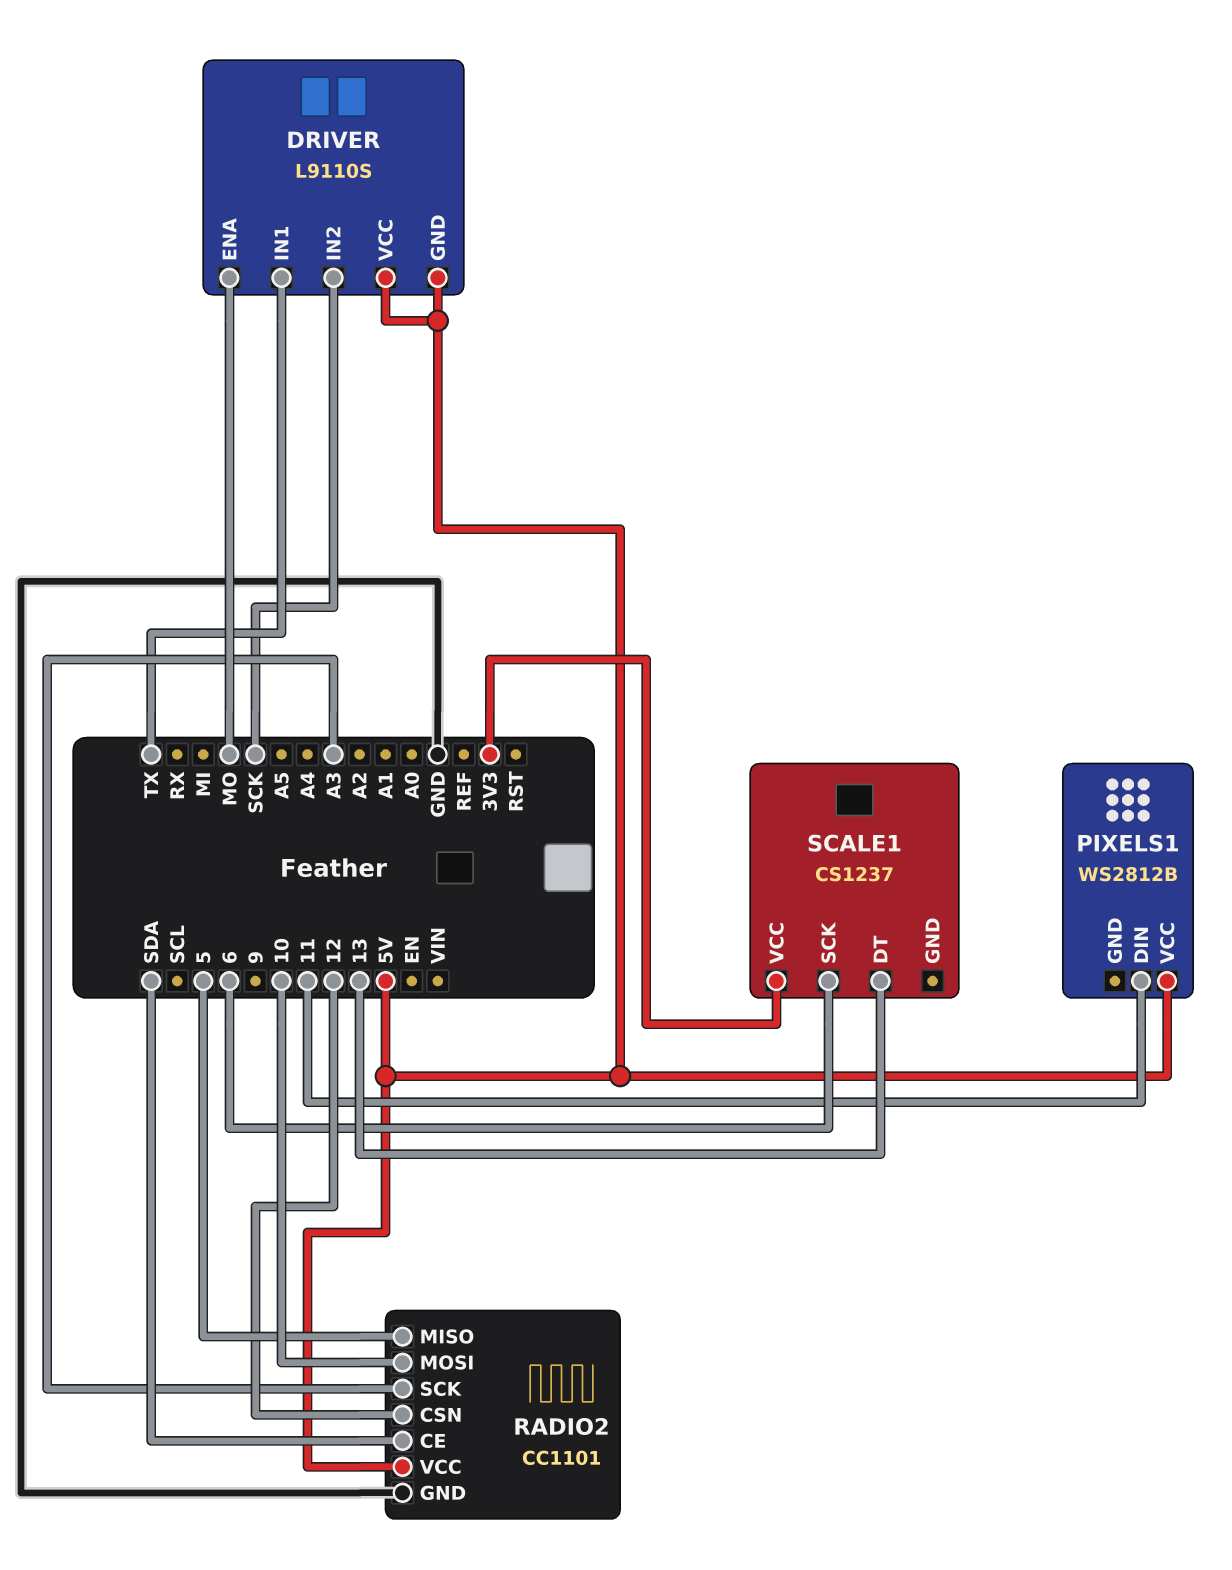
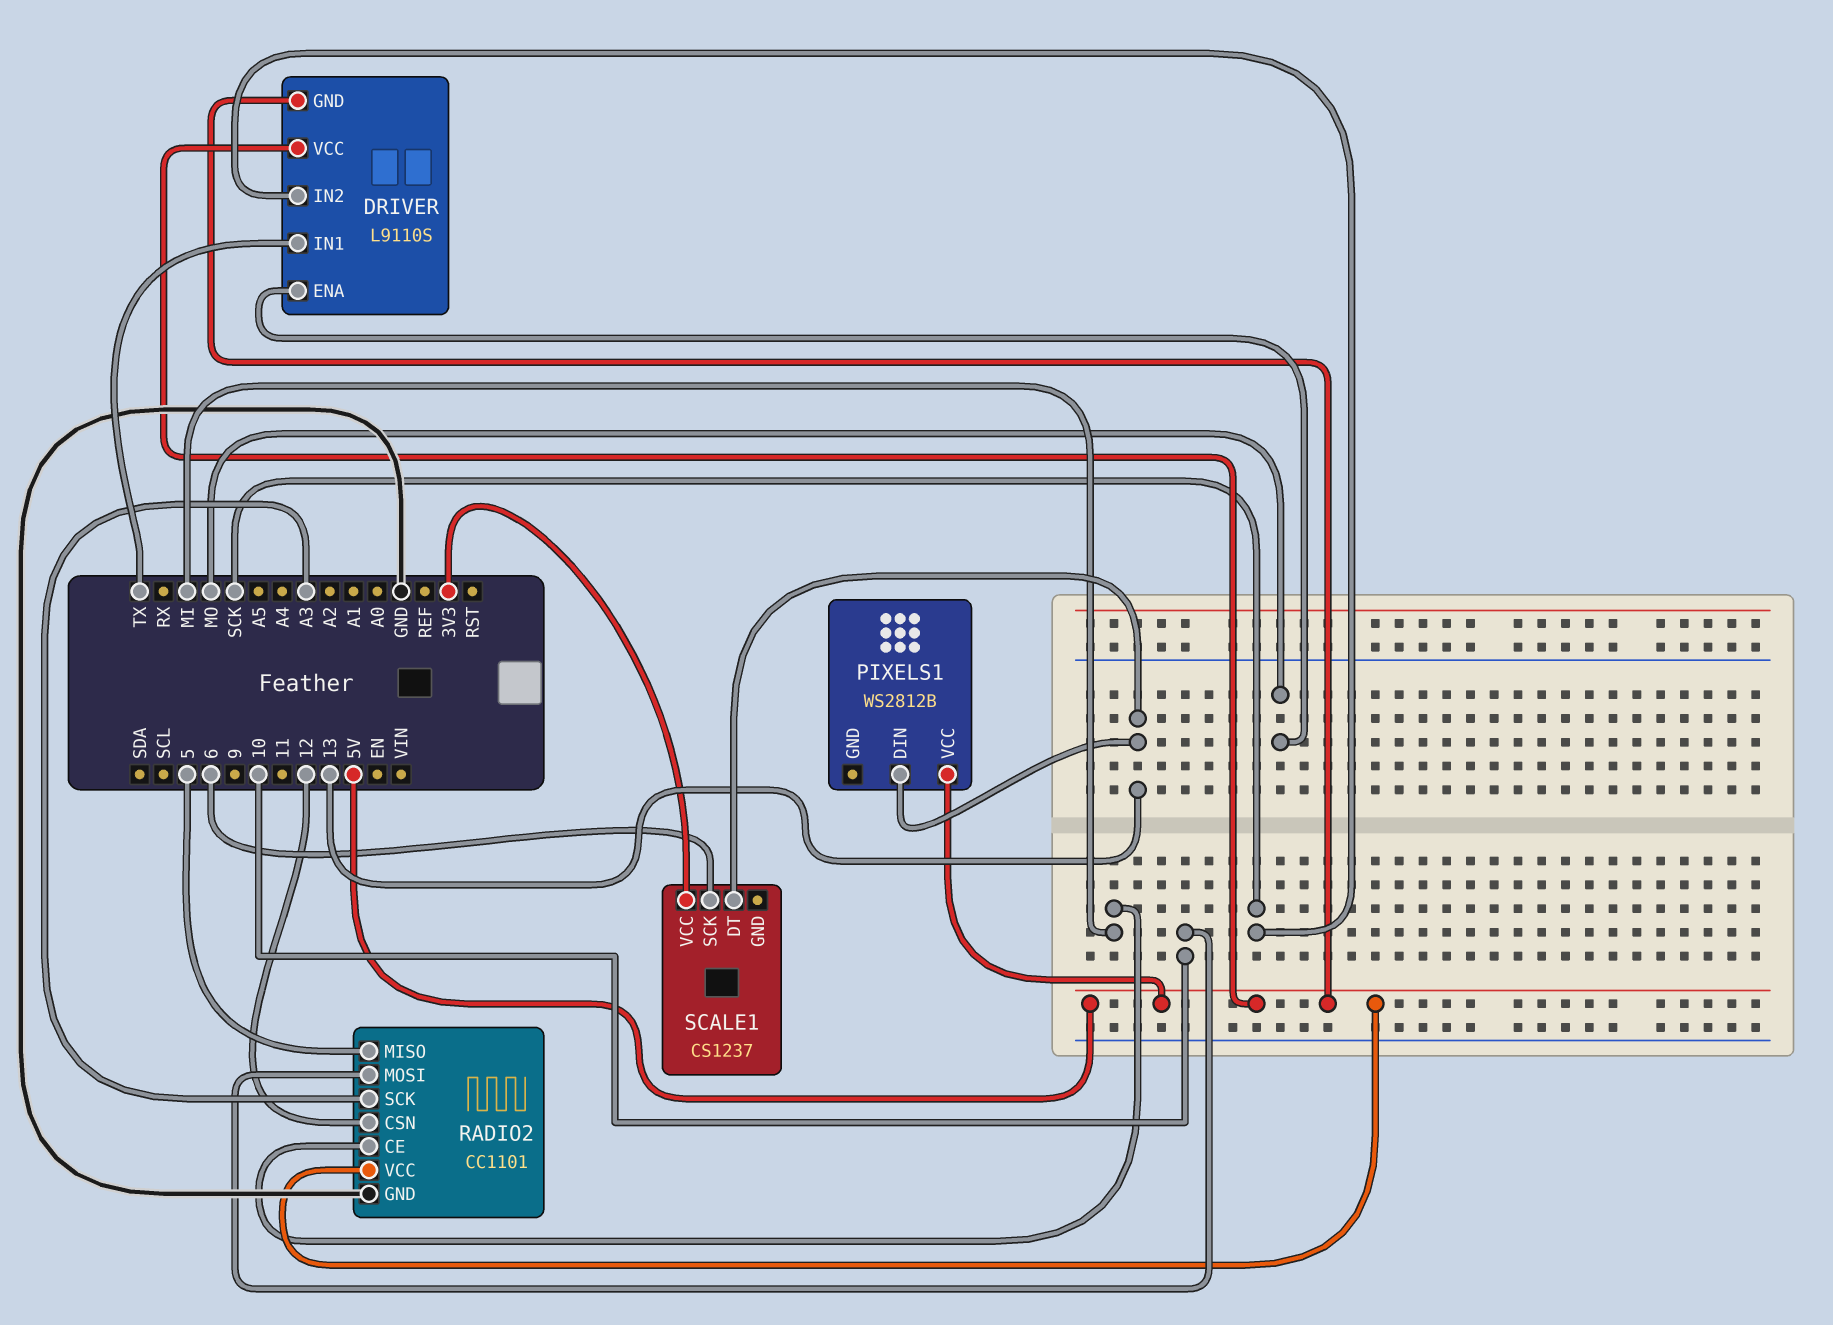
PIXELS1 pin DIN: 11 -> 13
RADIO2 pin CE: SDA -> MI

